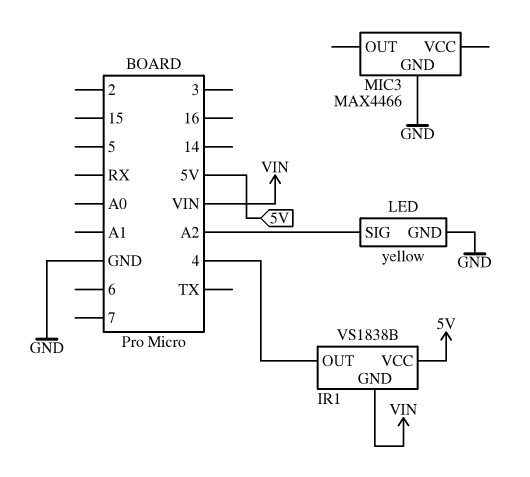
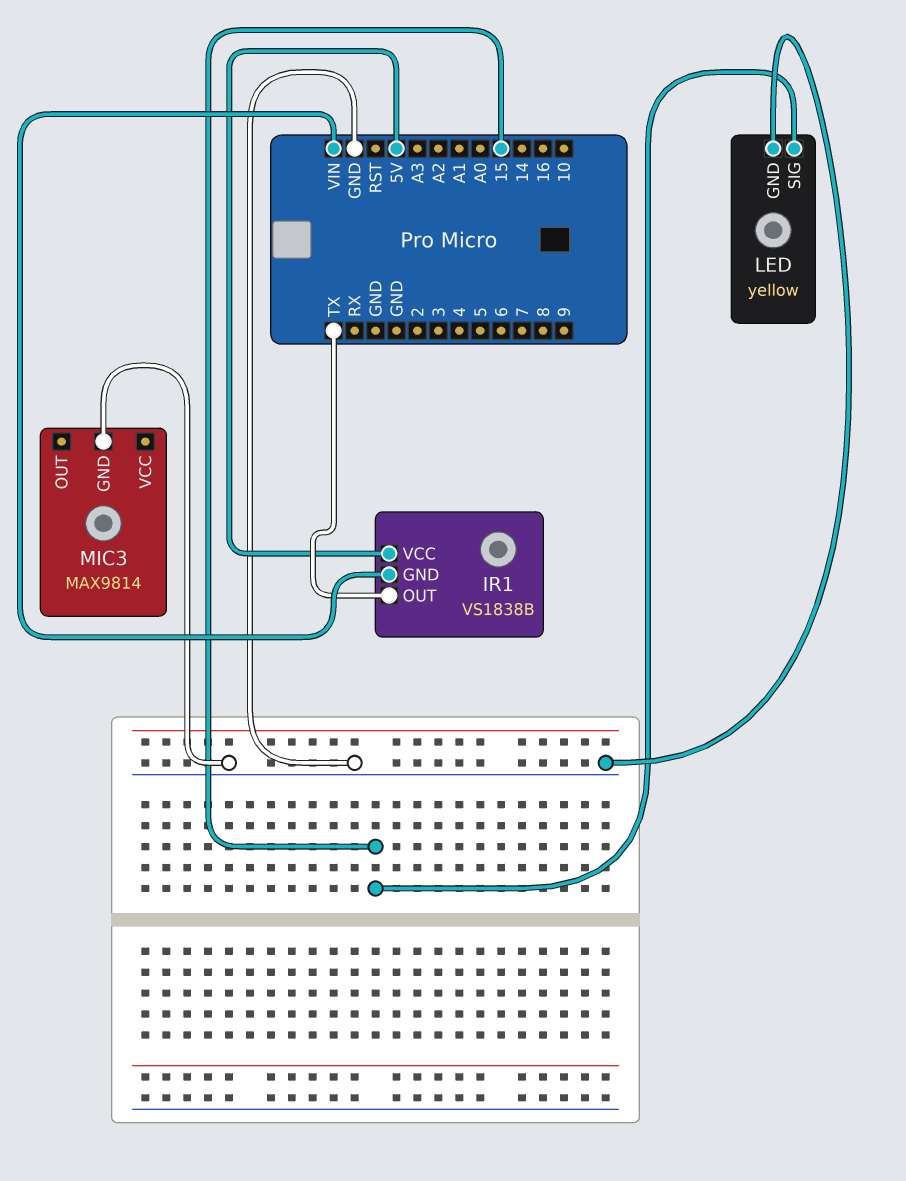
IR1 pin OUT: 4 -> TX
LED pin SIG: A2 -> 15
MIC3: MAX4466 -> MAX9814

